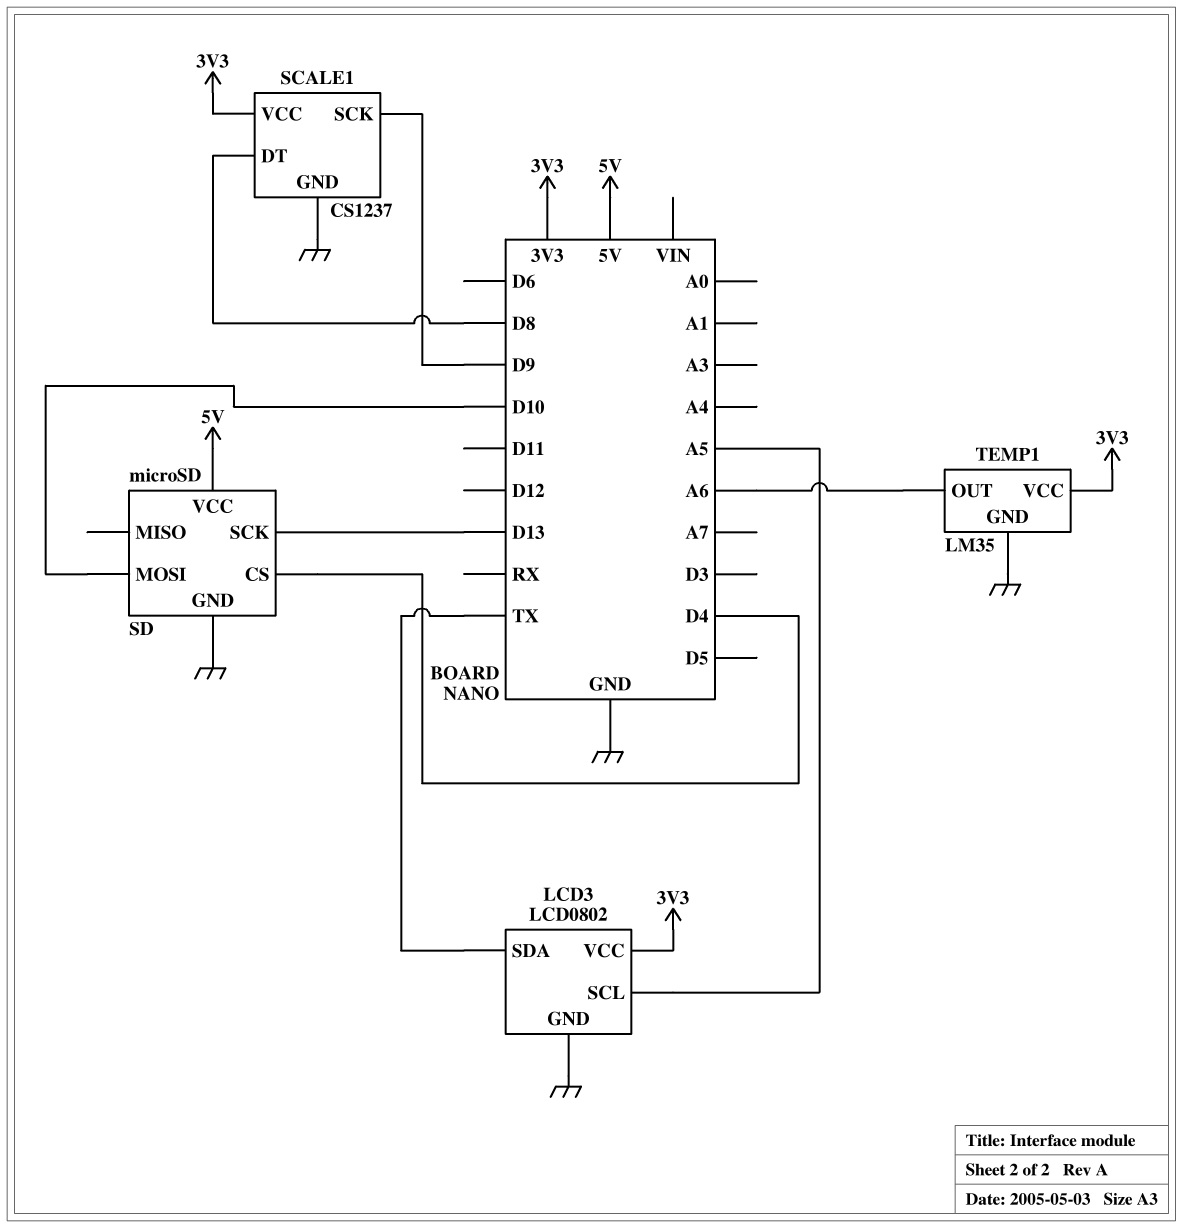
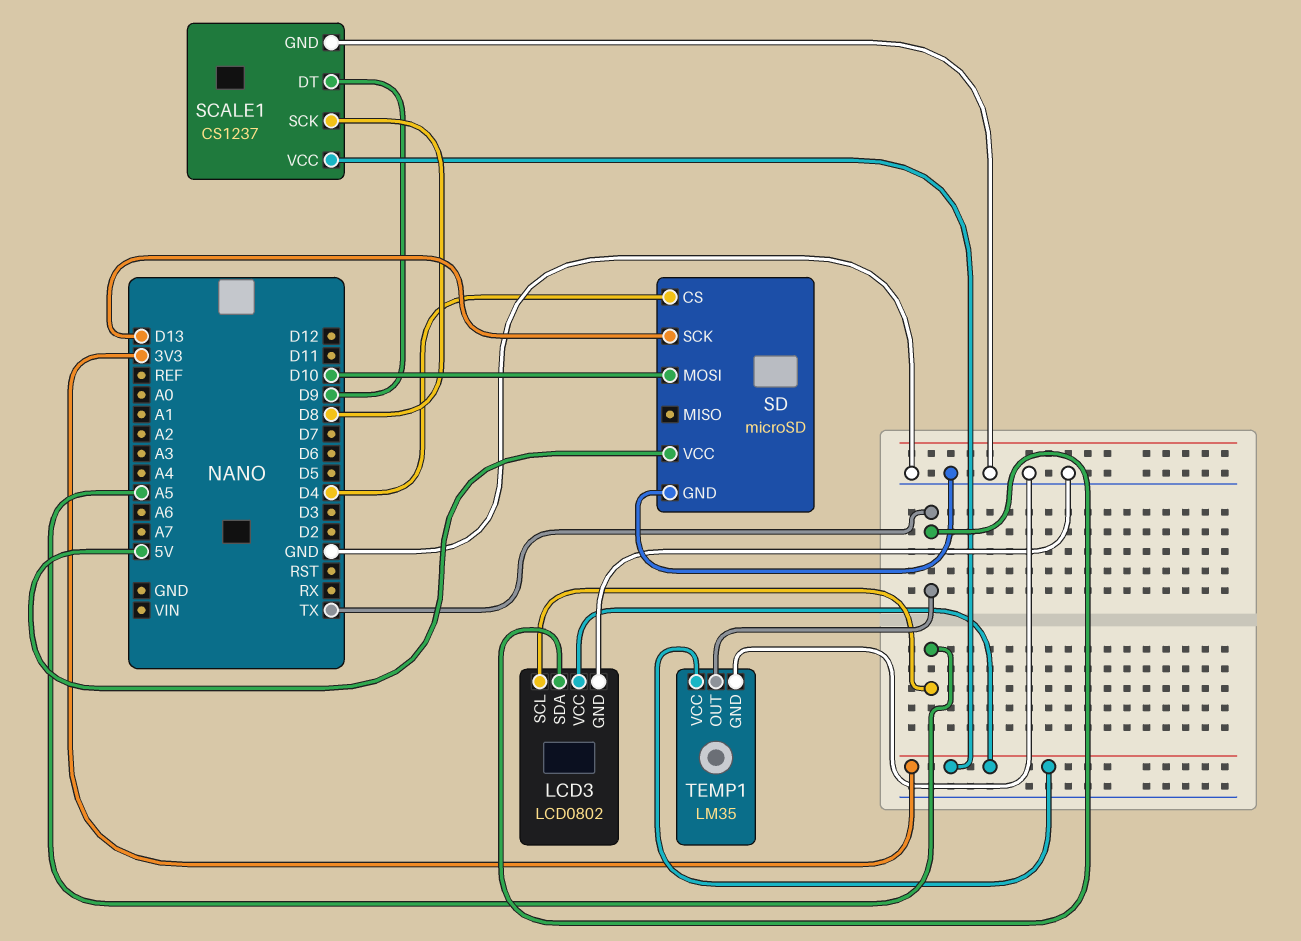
SCALE1 pin DT: D8 -> D9
SCALE1 pin SCK: D9 -> D8
TEMP1 pin OUT: A6 -> TX

